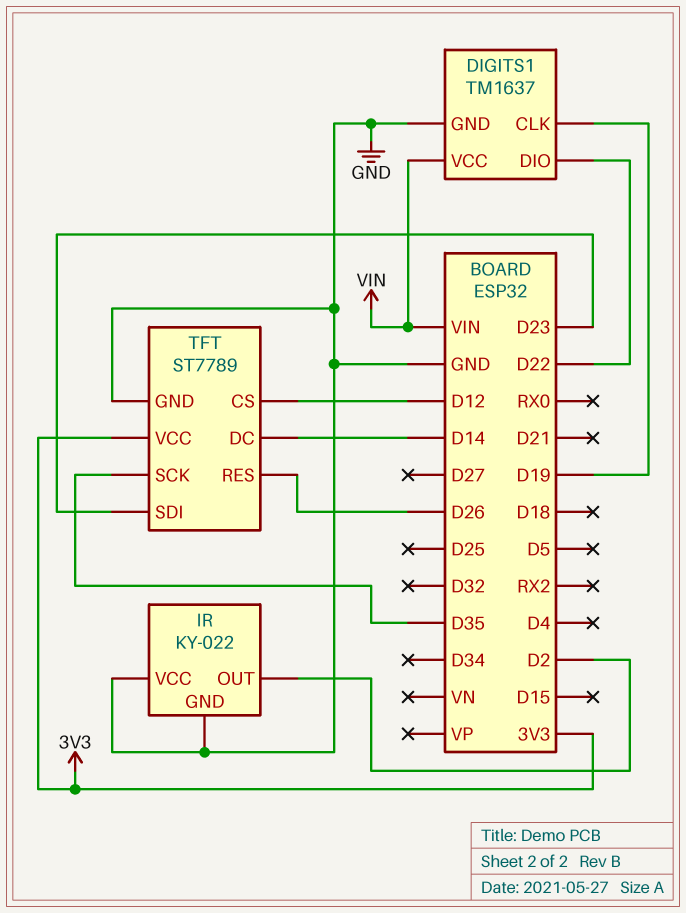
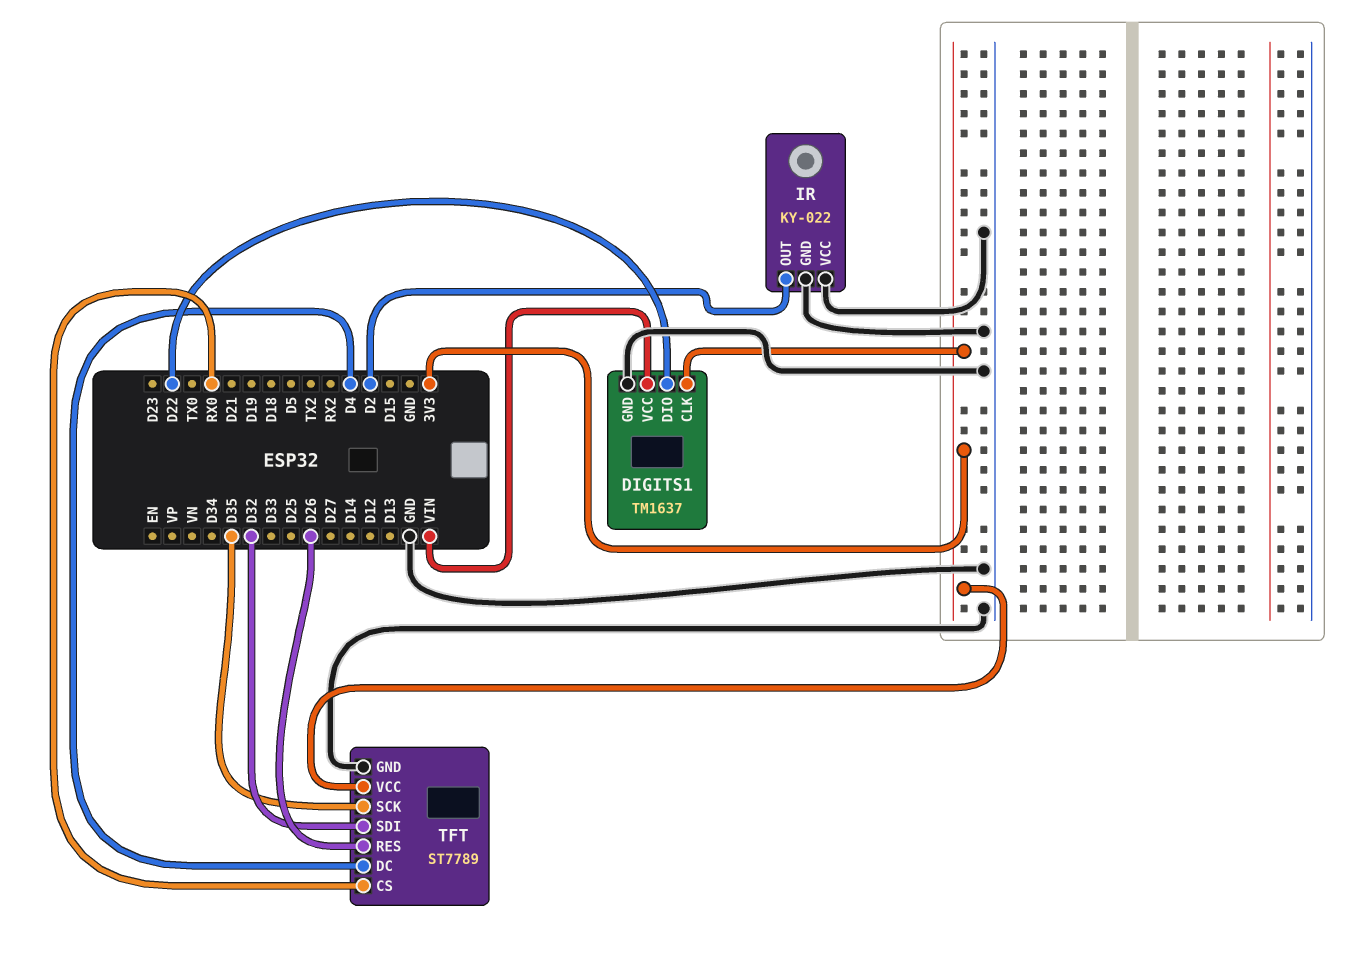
DIGITS1 pin CLK: D19 -> 3V3
TFT pin CS: D12 -> RX0
TFT pin DC: D14 -> D4
TFT pin SDI: D23 -> D32

